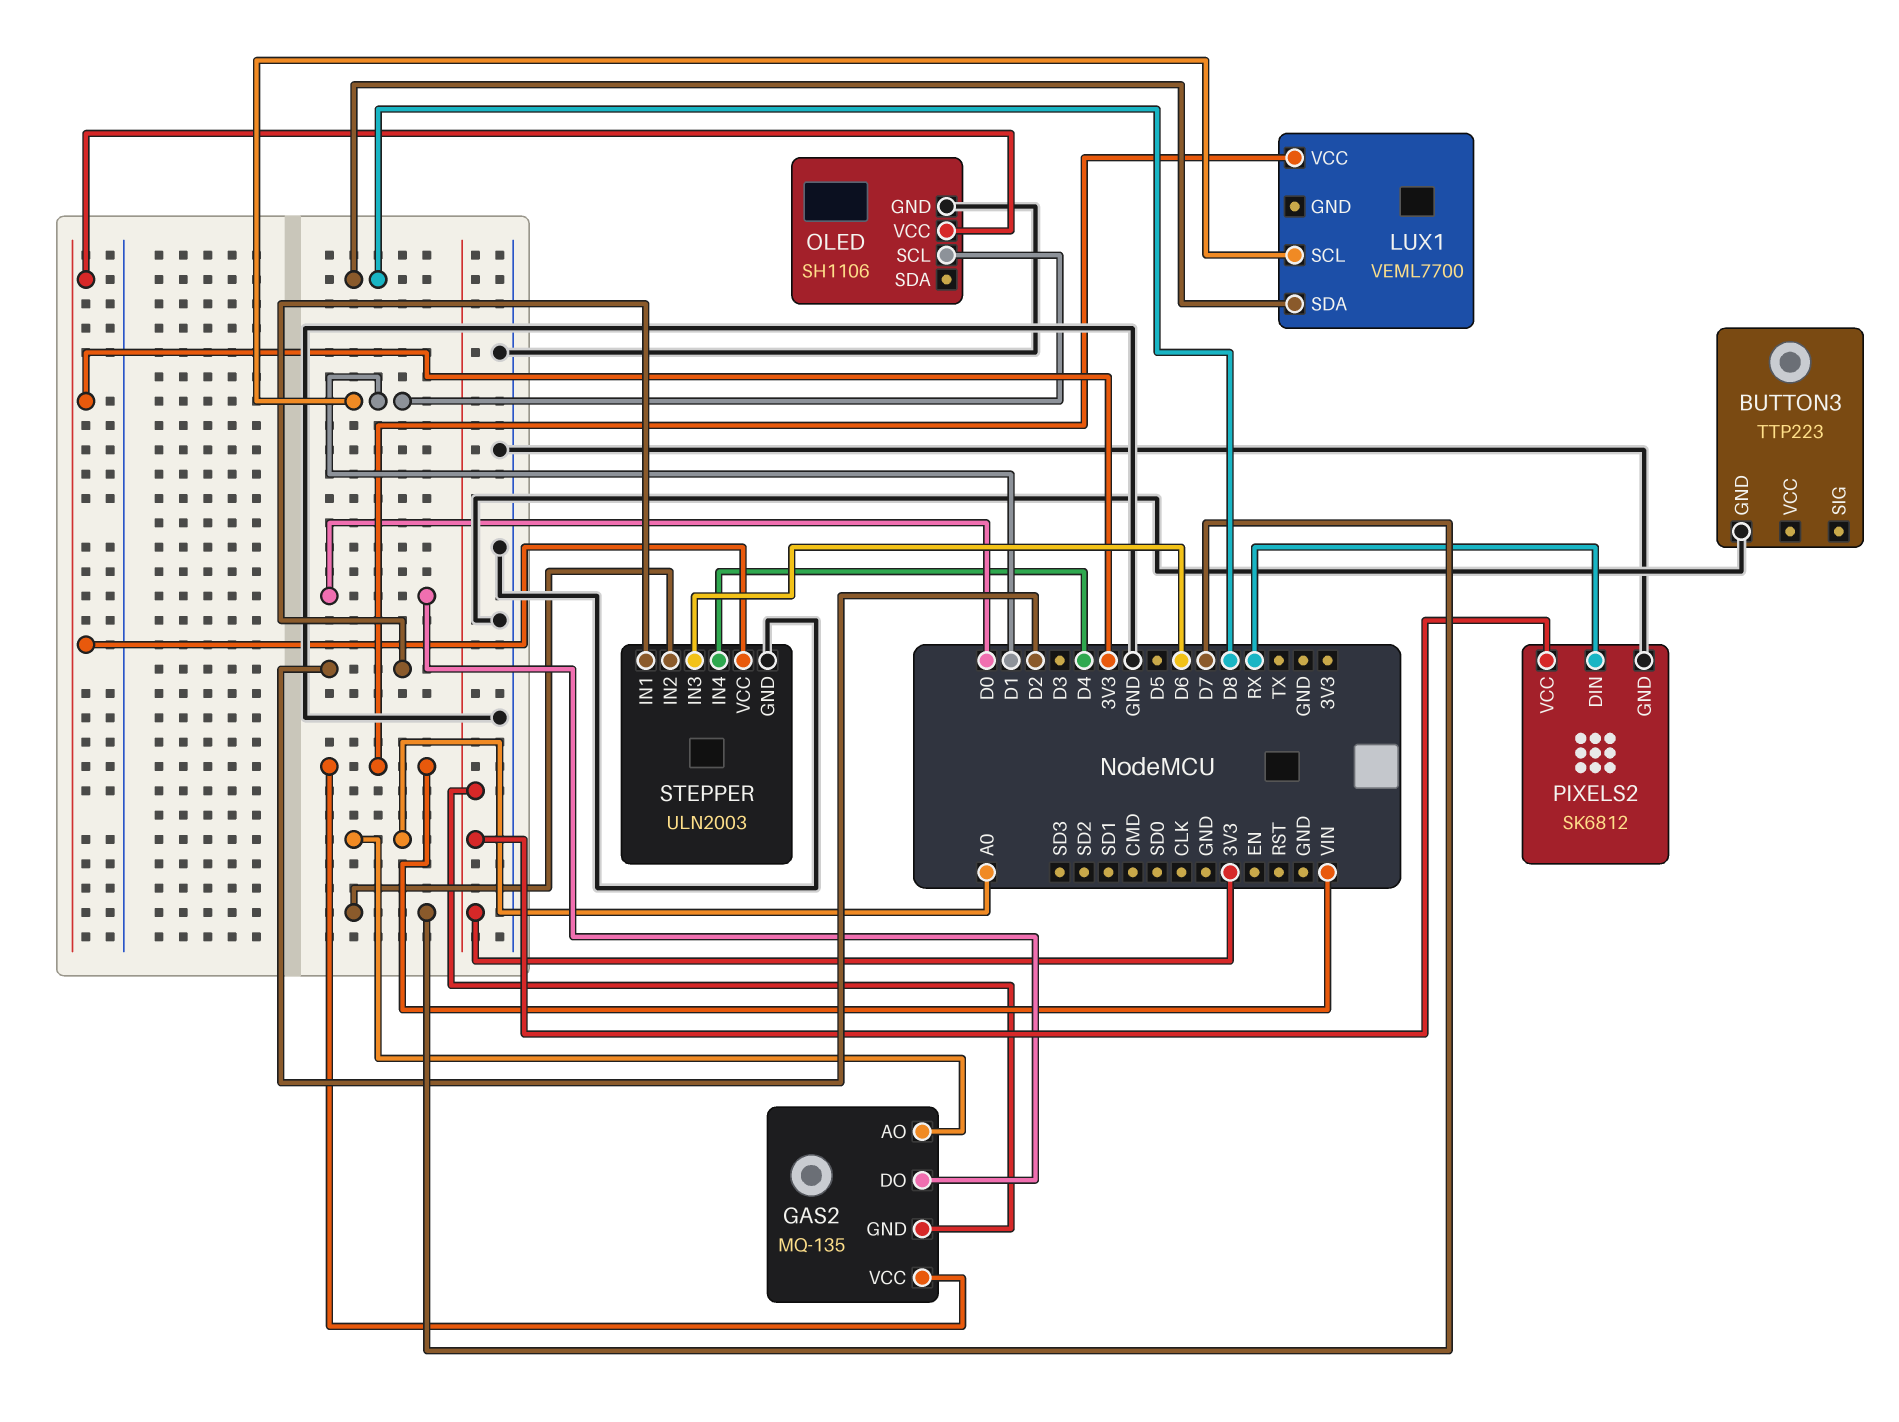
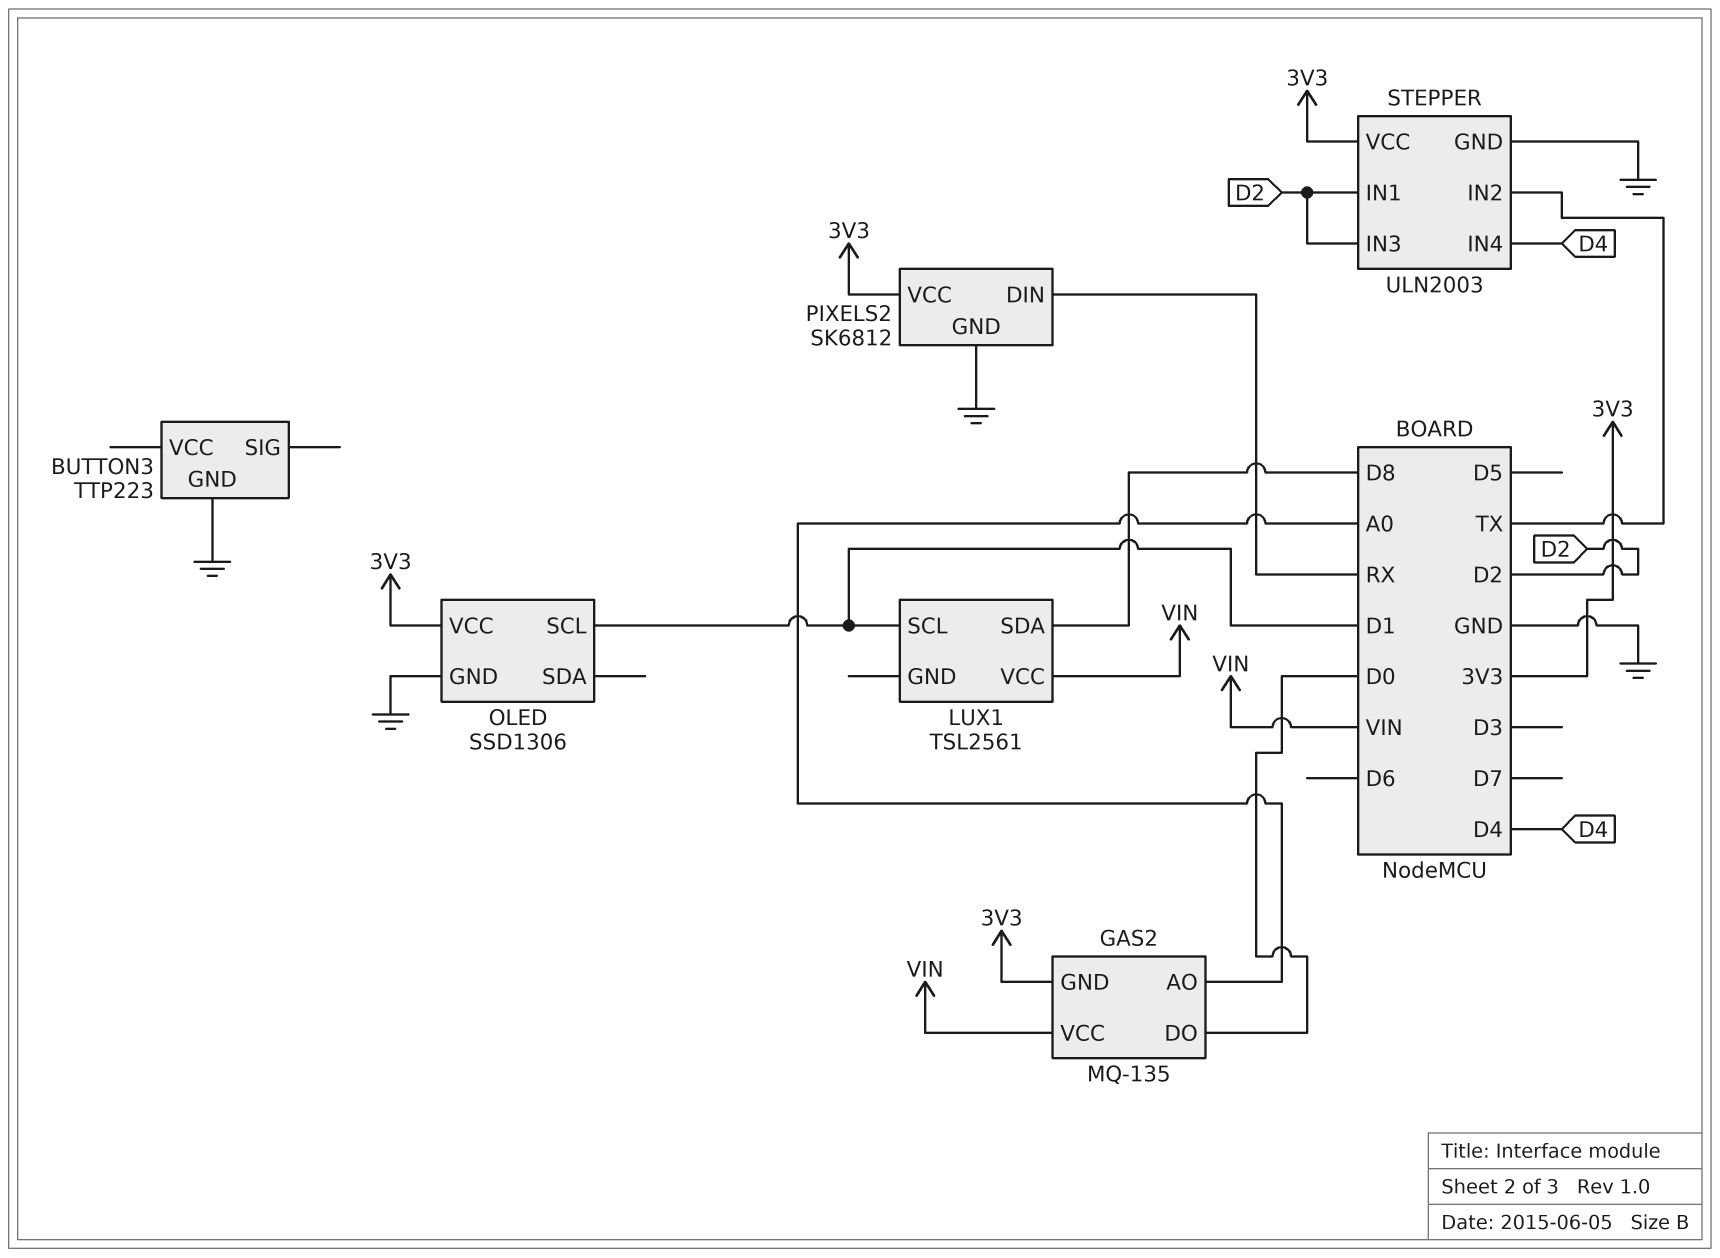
LUX1: VEML7700 -> TSL2561
OLED: SH1106 -> SSD1306
STEPPER pin IN2: D7 -> TX
STEPPER pin IN3: D6 -> D2

